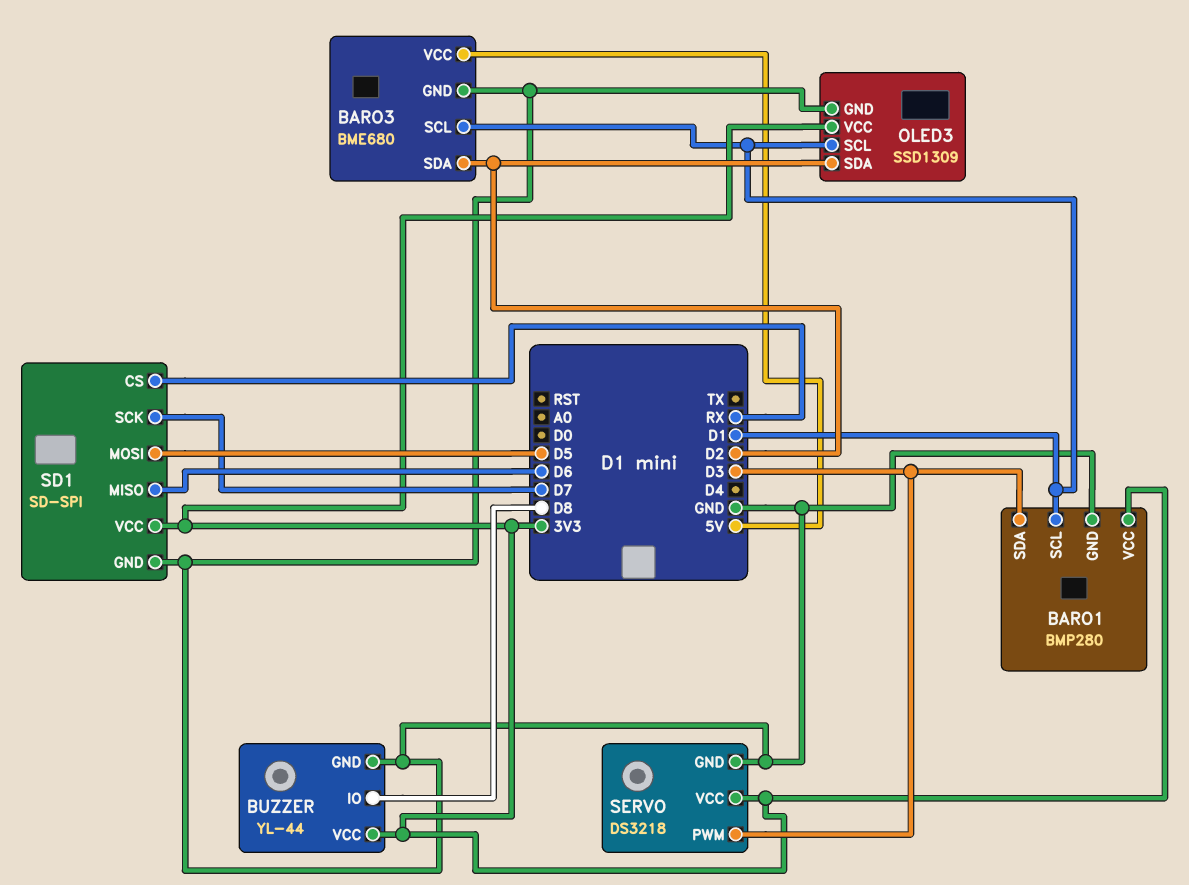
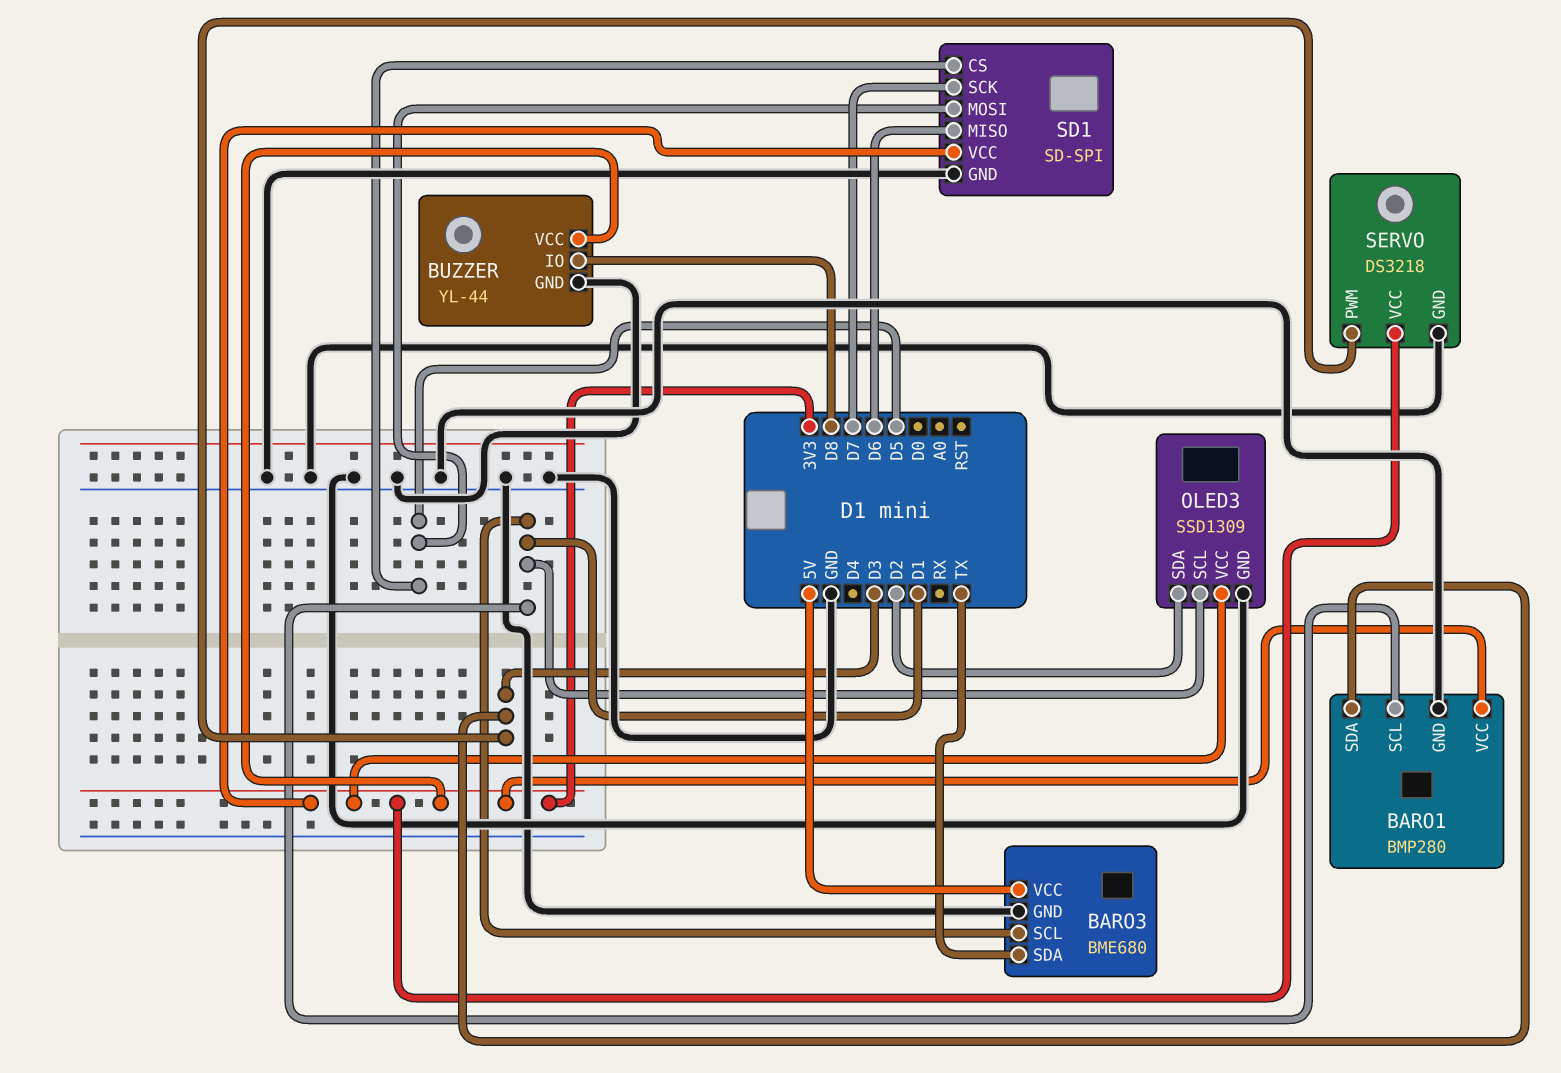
BARO3 pin SDA: D2 -> TX
SD1 pin CS: RX -> D5

